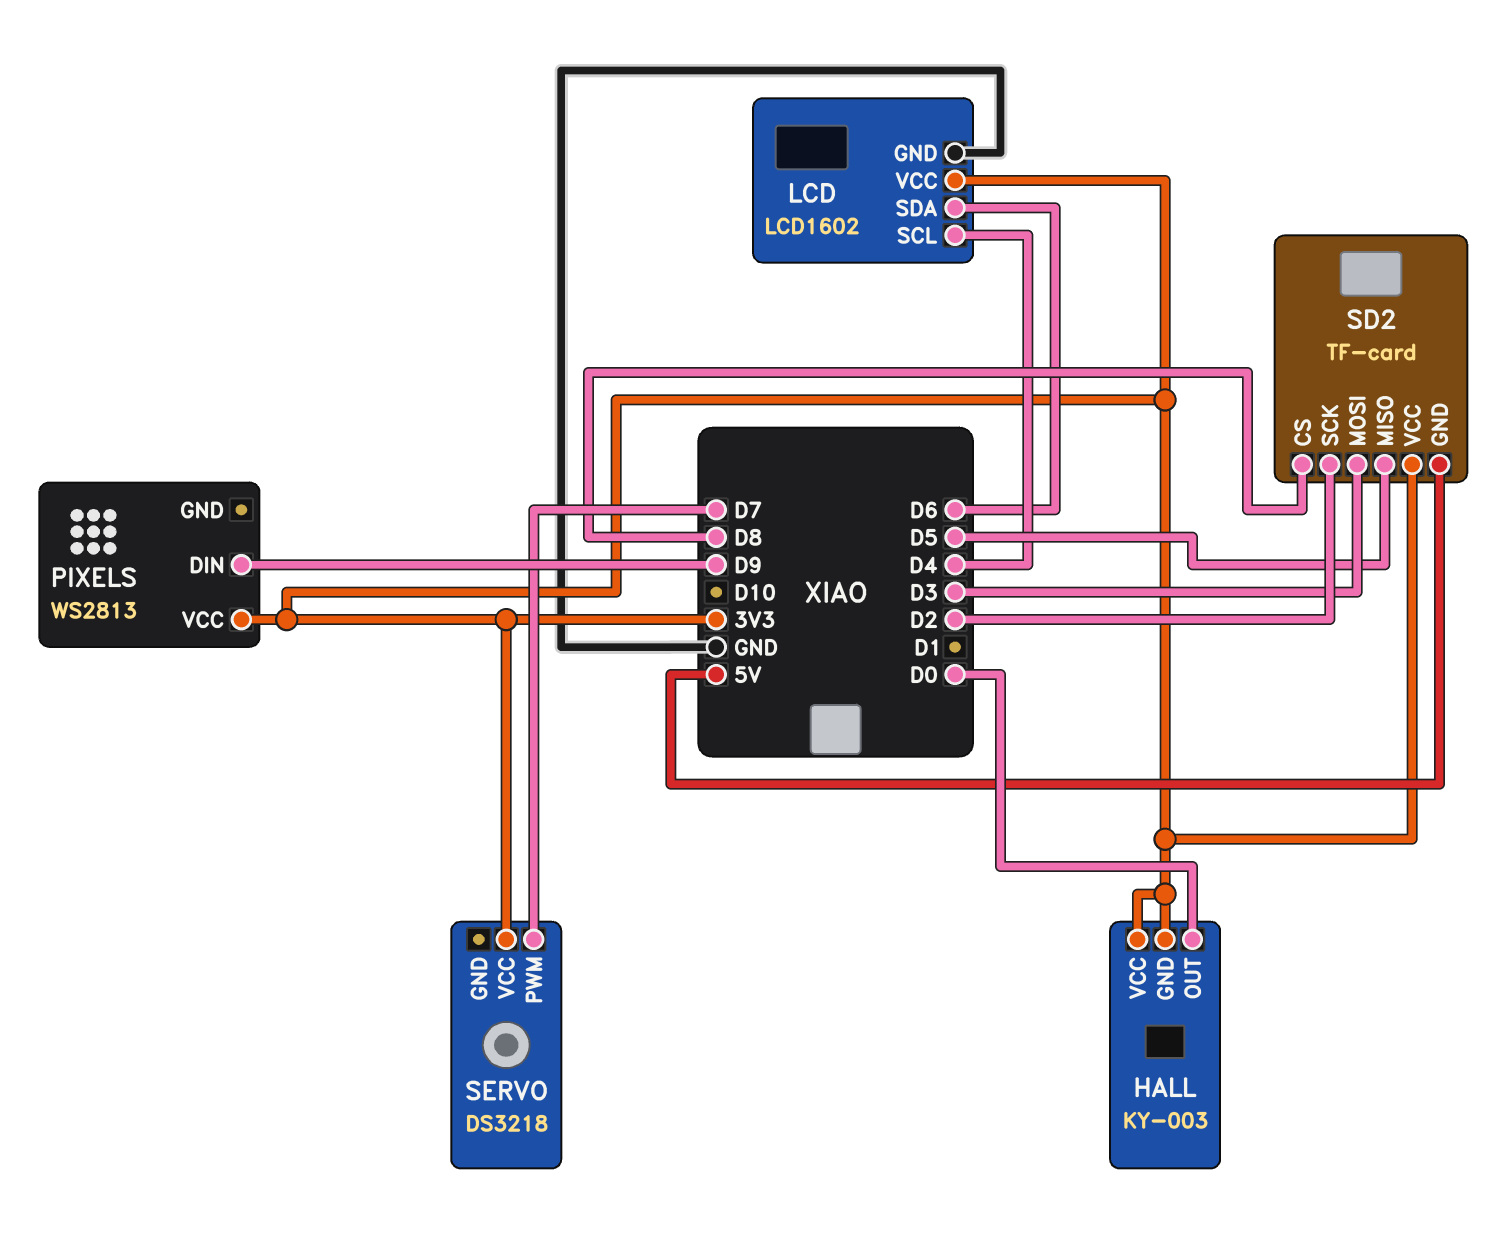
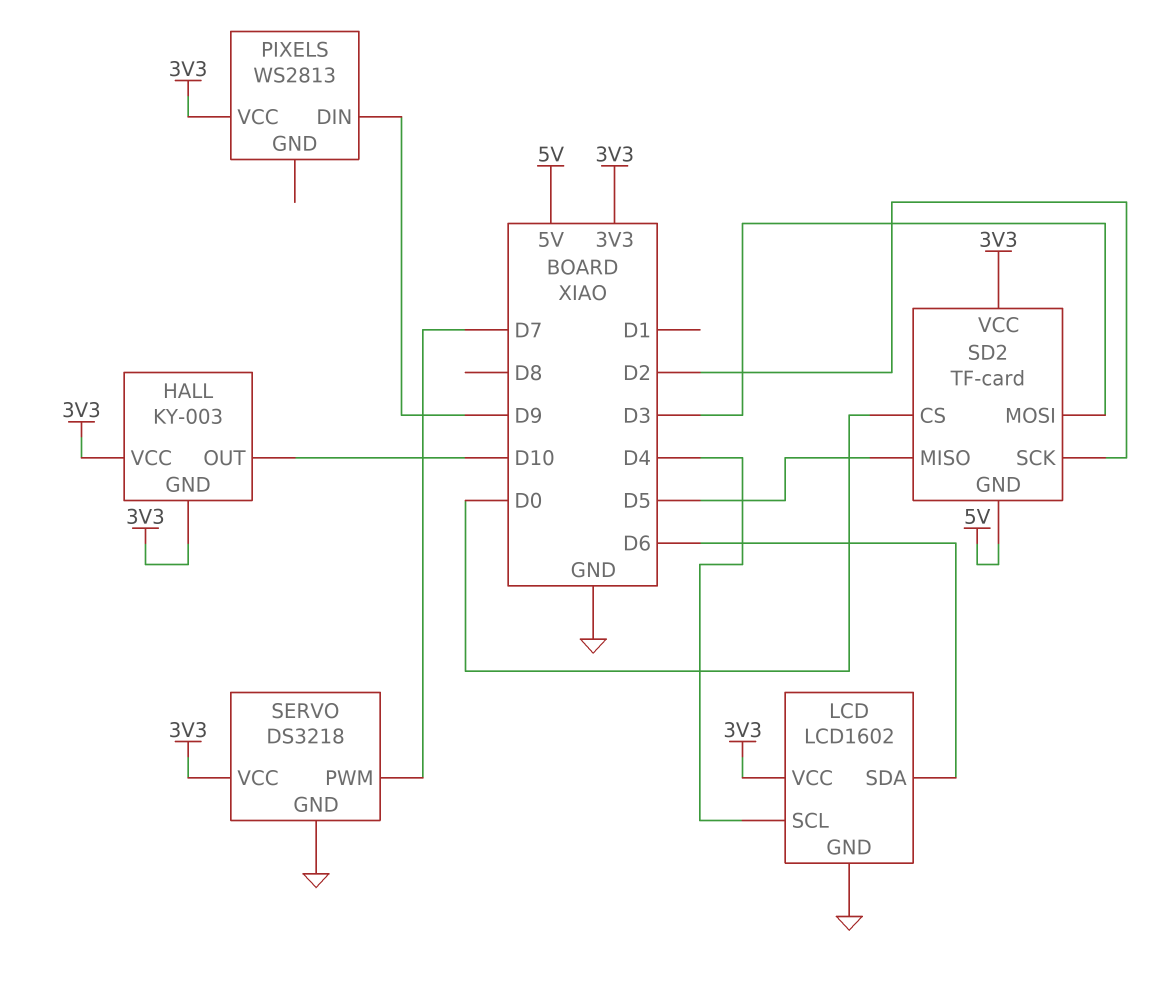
HALL pin OUT: D0 -> D10
SD2 pin CS: D8 -> D0
SERVO pin GND: none -> GND

